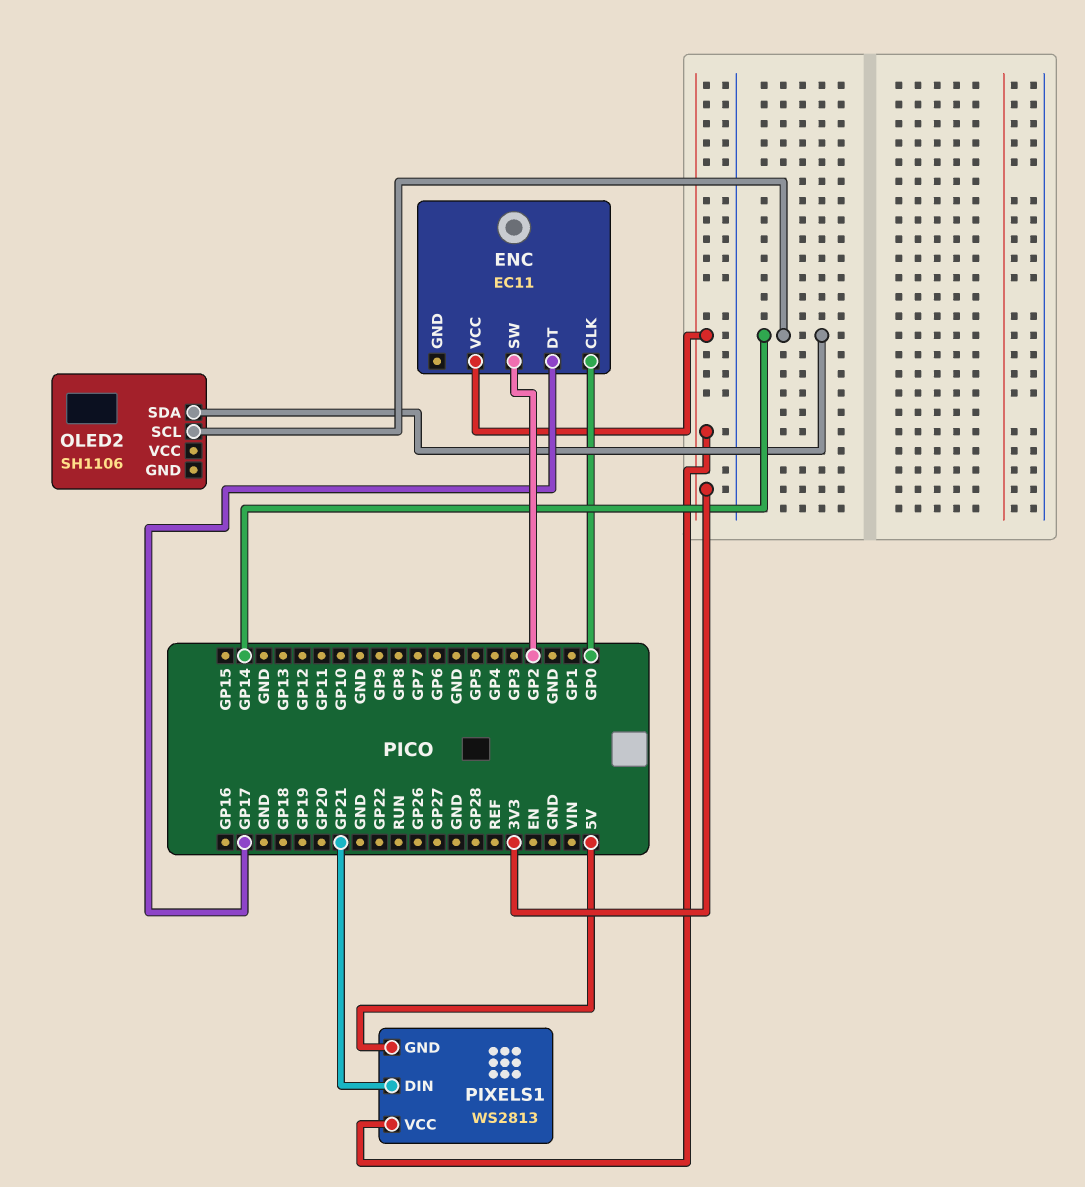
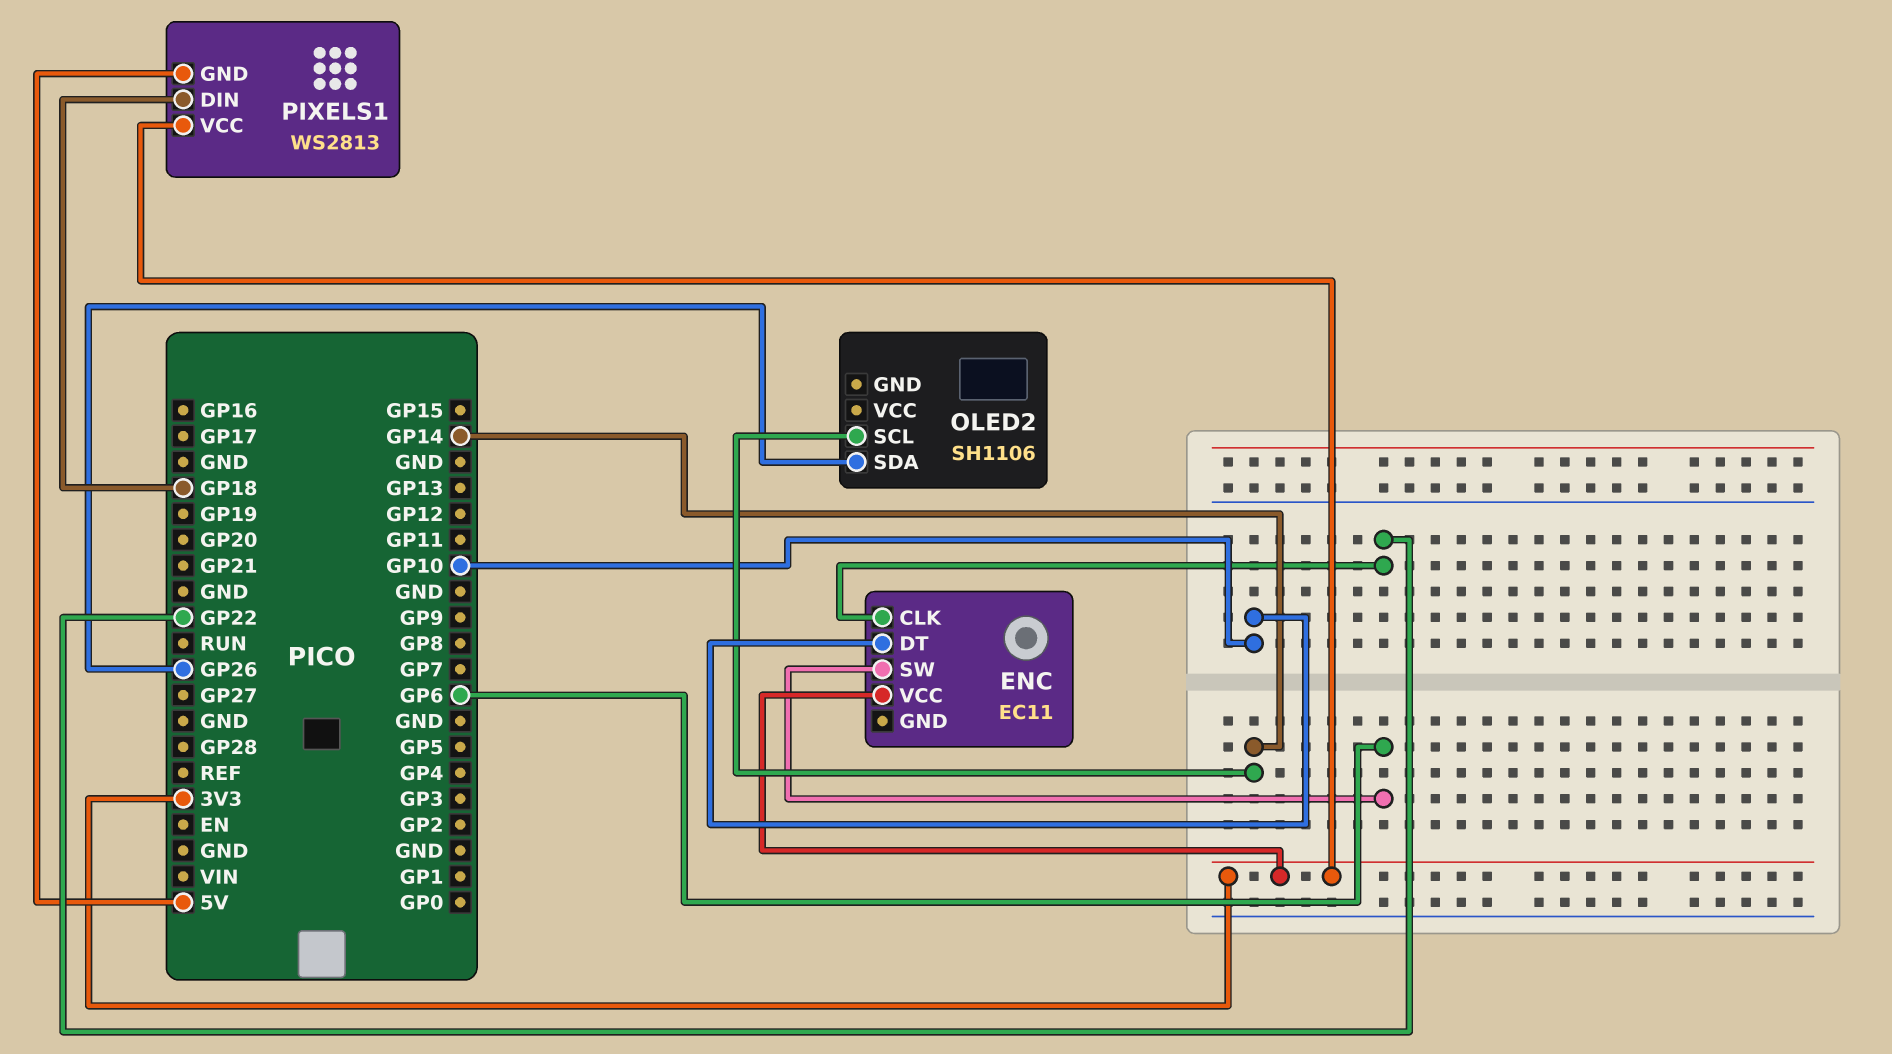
ENC pin CLK: GP0 -> GP22
ENC pin DT: GP17 -> GP10
ENC pin SW: GP2 -> GP6
OLED2 pin SDA: GP14 -> GP26
PIXELS1 pin DIN: GP21 -> GP18

